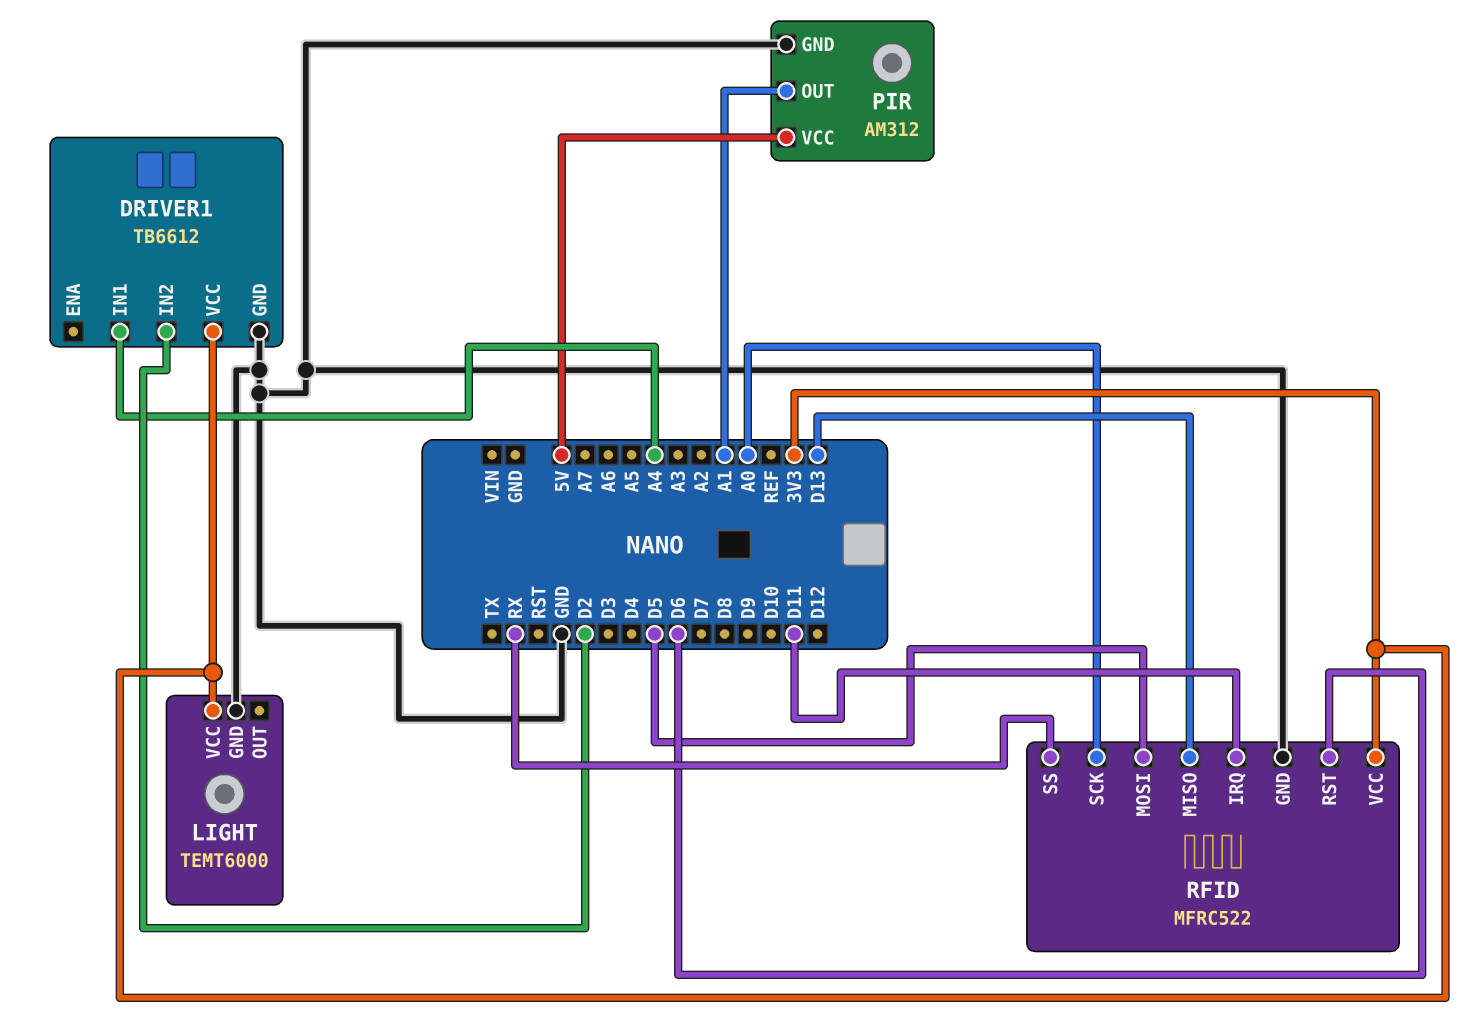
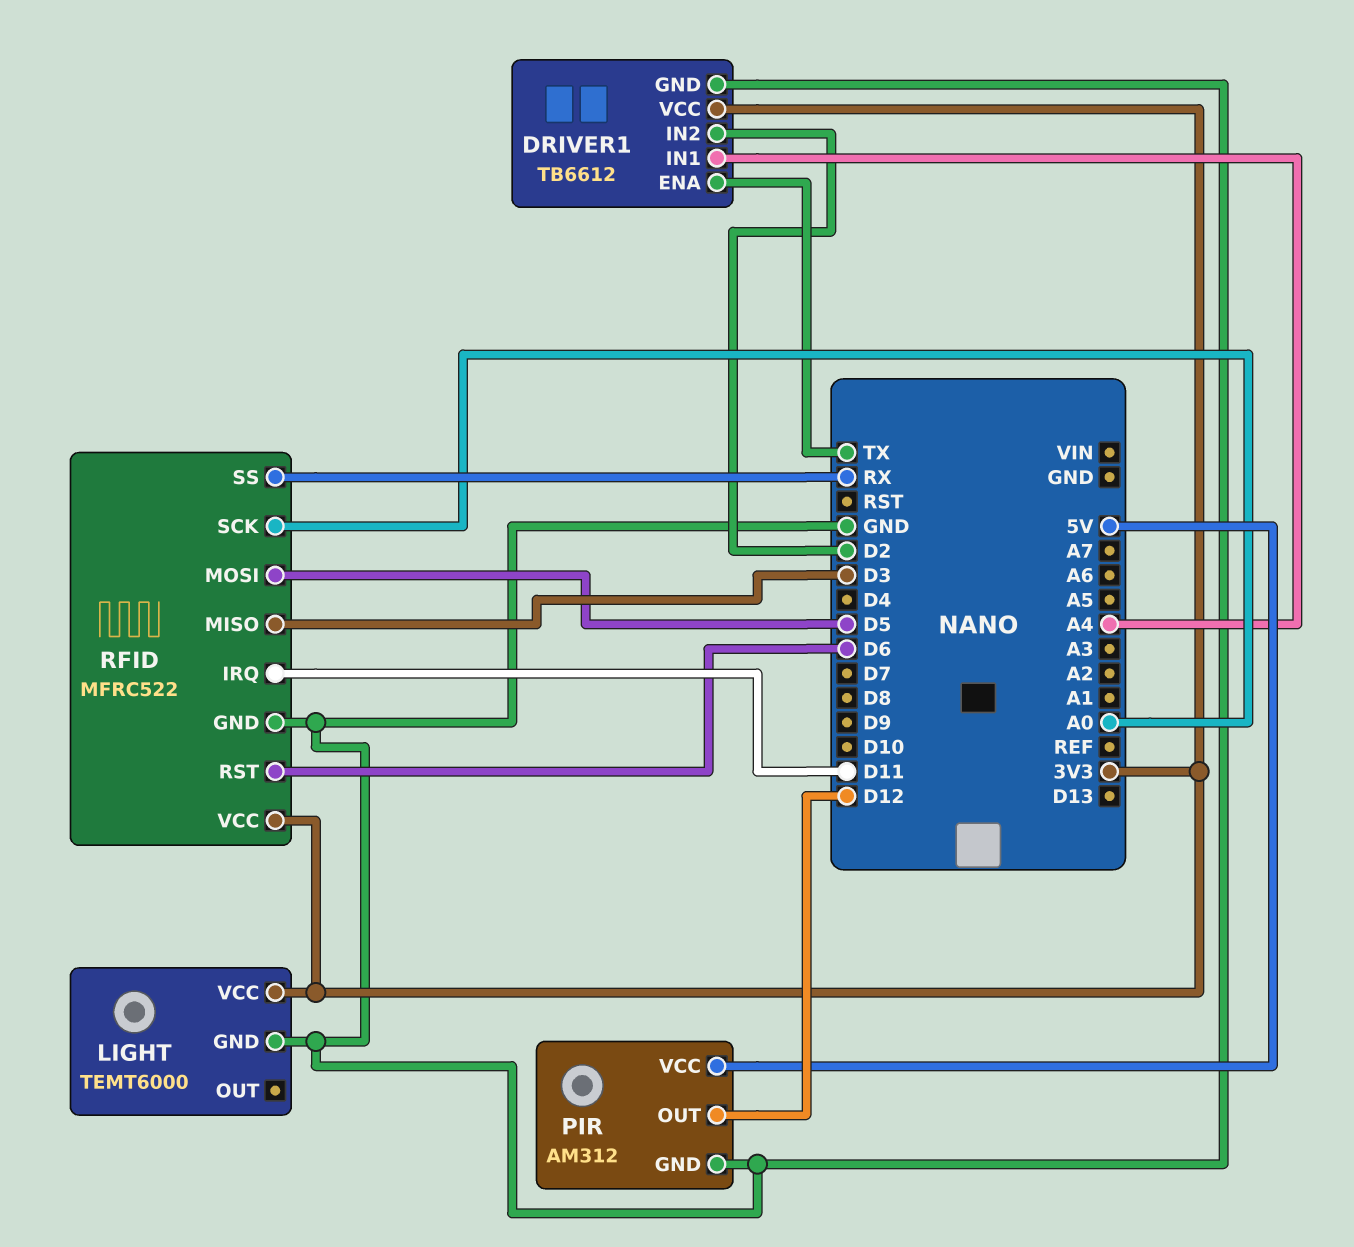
DRIVER1 pin ENA: none -> TX
PIR pin OUT: A1 -> D12
RFID pin MISO: D13 -> D3

